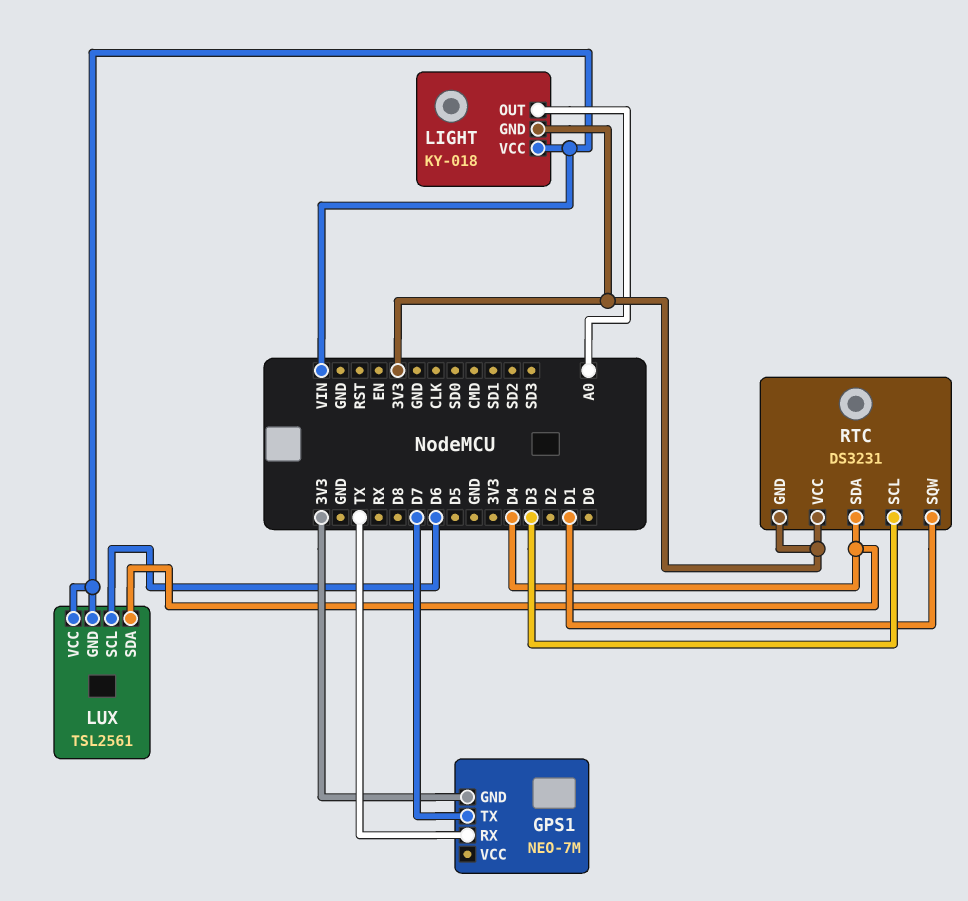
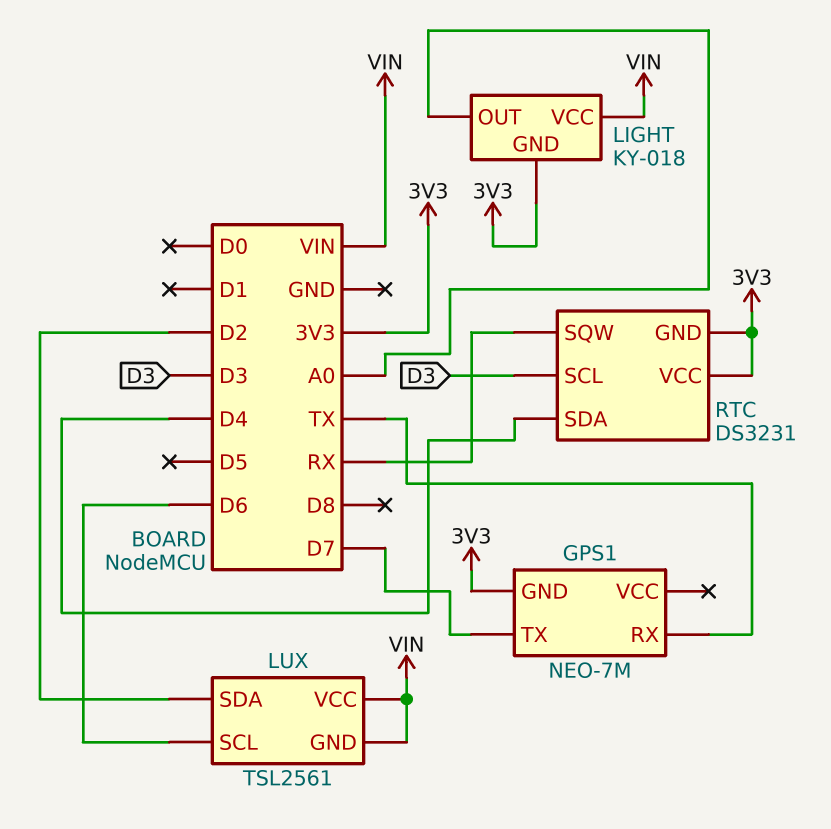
LUX pin SDA: D4 -> D2
RTC pin SQW: D1 -> RX

